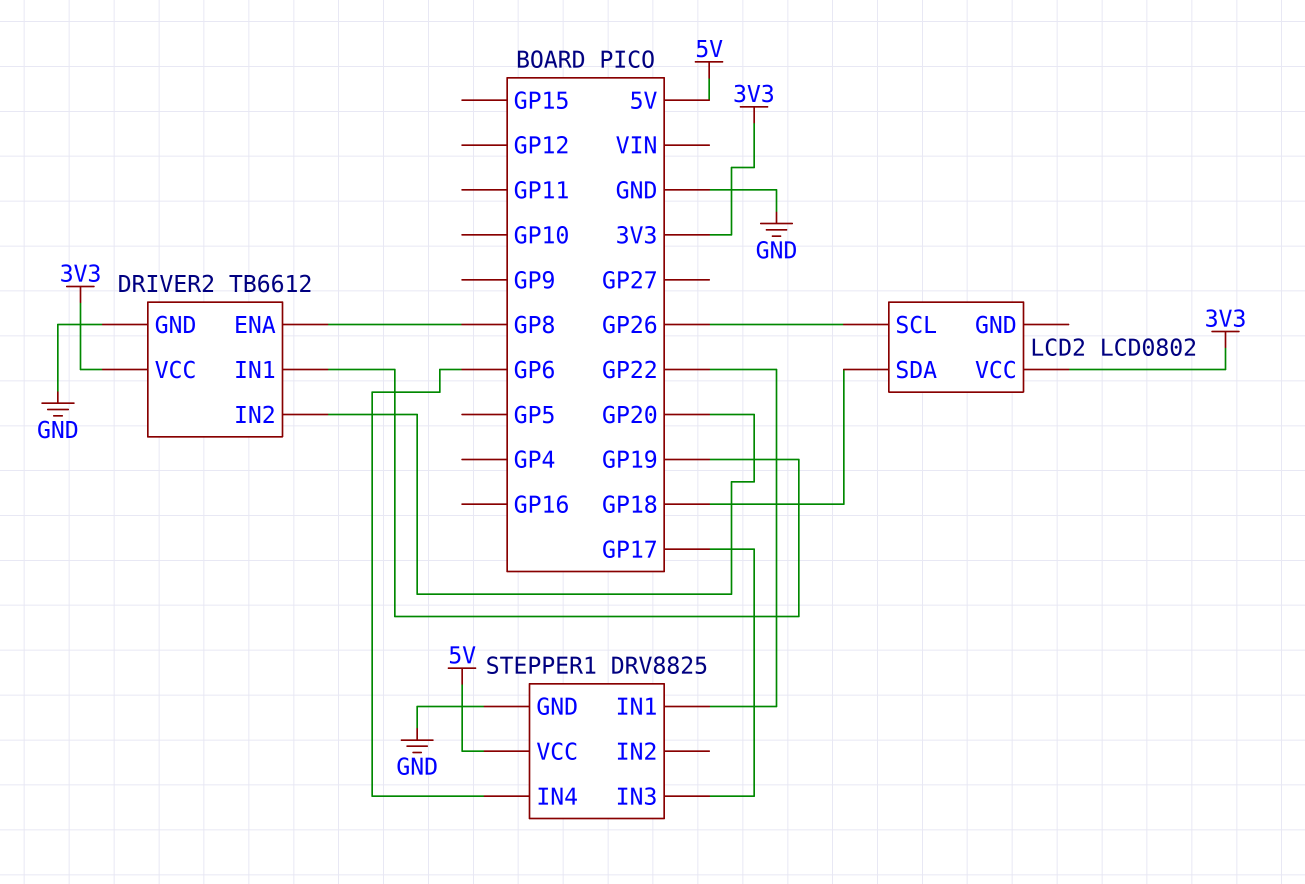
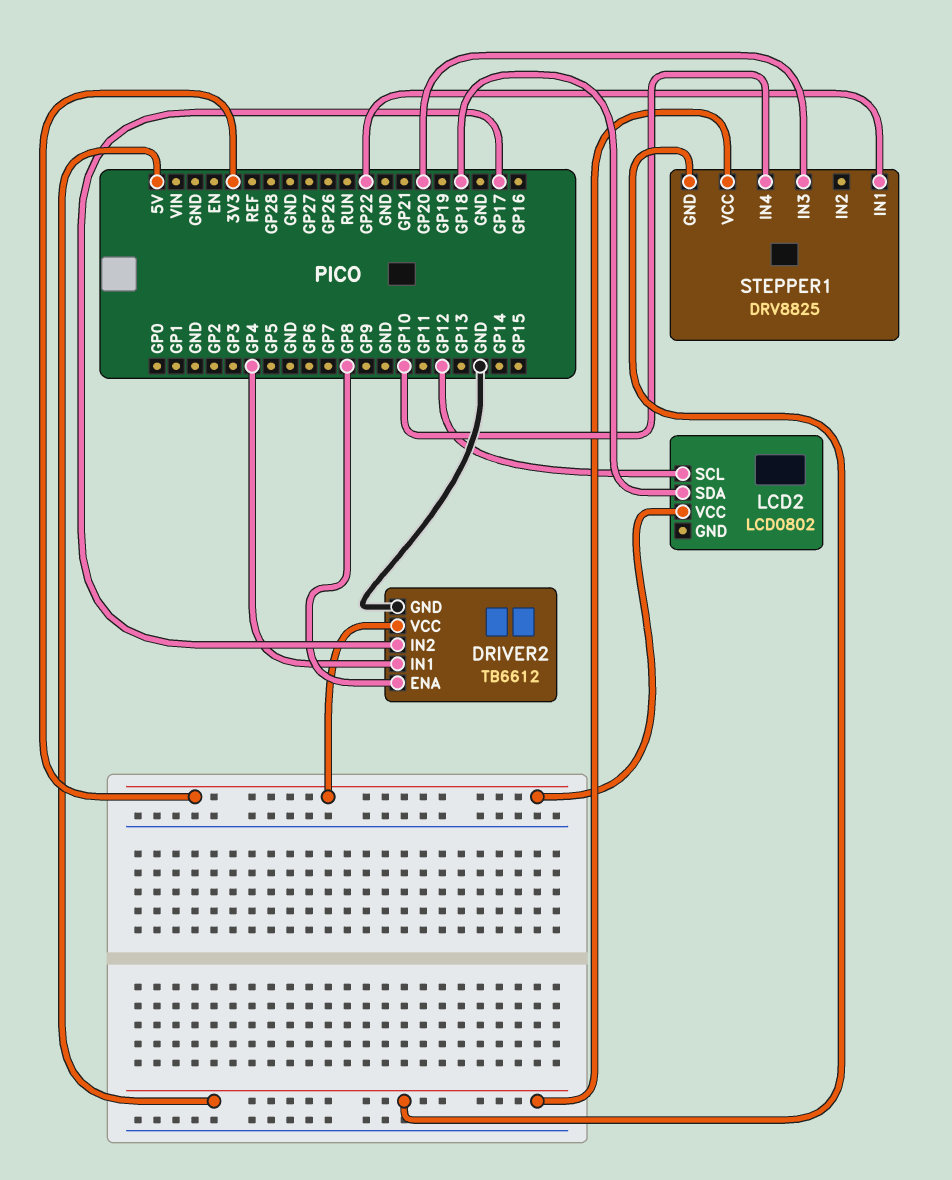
DRIVER2 pin IN1: GP19 -> GP4
DRIVER2 pin IN2: GP20 -> GP17
LCD2 pin SCL: GP26 -> GP12
STEPPER1 pin GND: GND -> 5V
STEPPER1 pin IN3: GP17 -> GP20
STEPPER1 pin IN4: GP6 -> GP10

